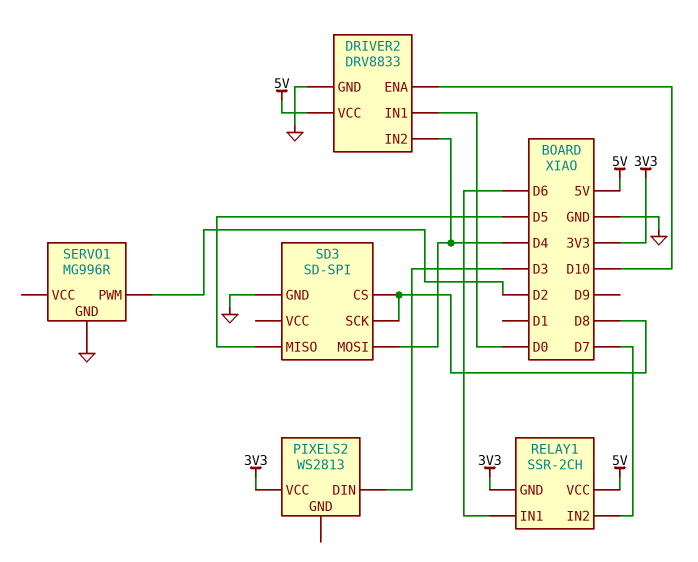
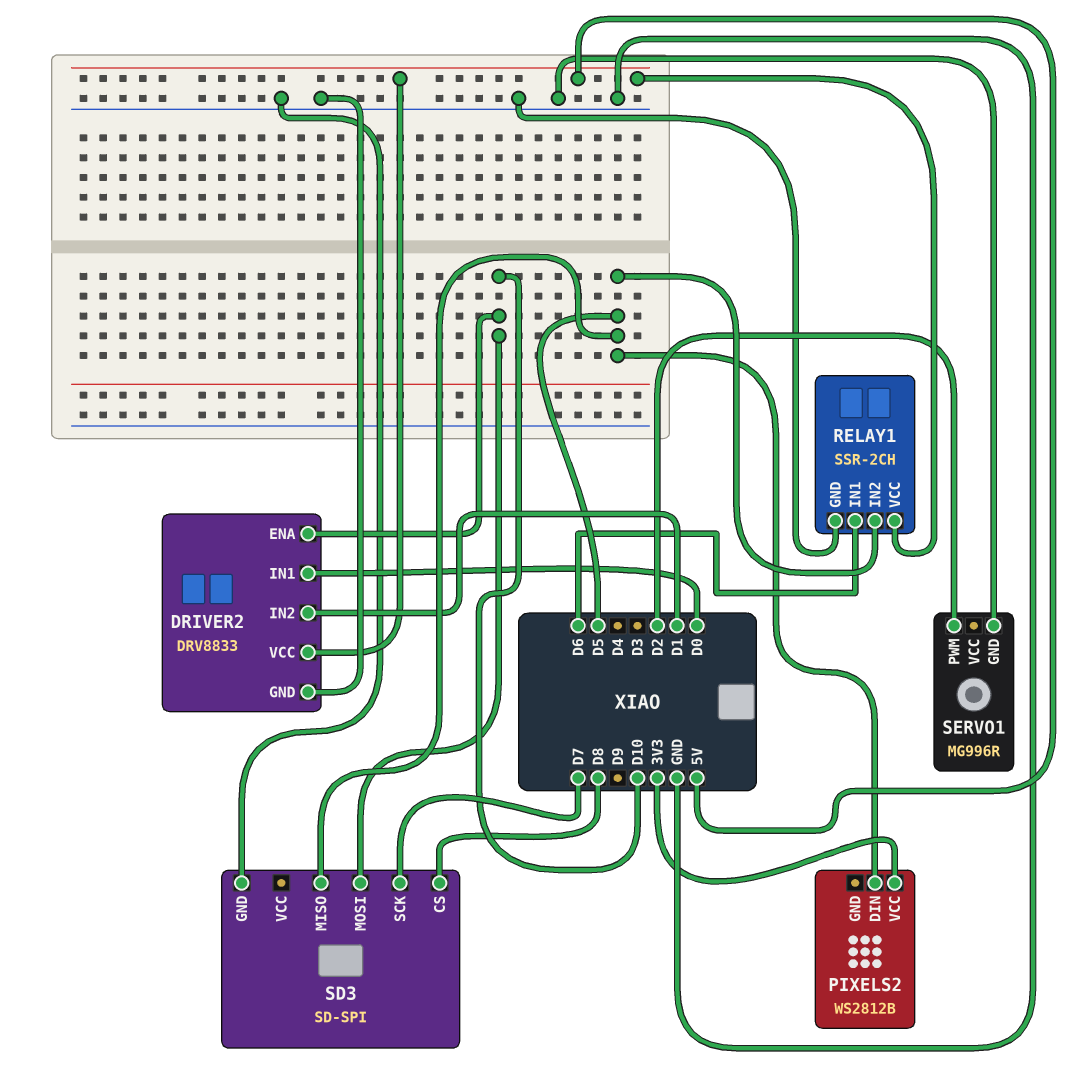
DRIVER2 pin IN2: D4 -> D1
PIXELS2: WS2813 -> WS2812B
PIXELS2 pin DIN: D3 -> D5
RELAY1 pin GND: 3V3 -> GND
RELAY1 pin IN2: D7 -> D5
SD3 pin MOSI: D4 -> D10
SD3 pin SCK: D8 -> D7

